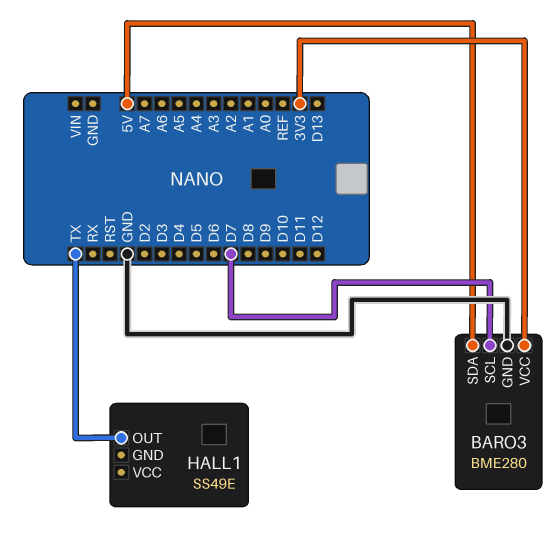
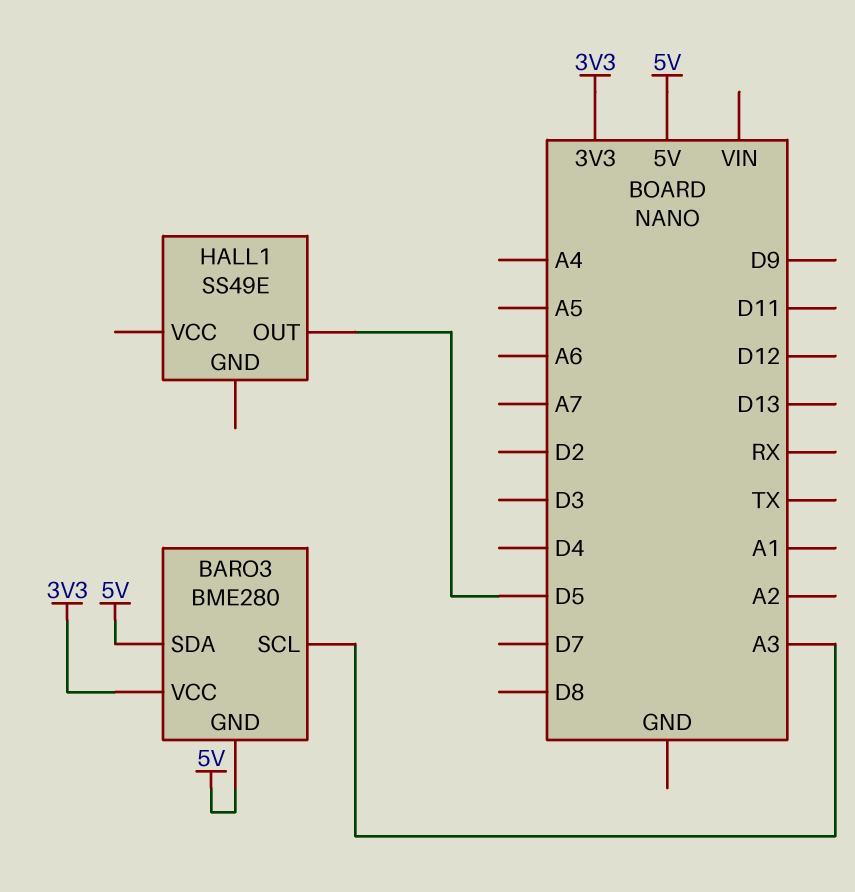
BARO3 pin GND: GND -> 5V
BARO3 pin SCL: D7 -> A3
HALL1 pin OUT: TX -> D5

